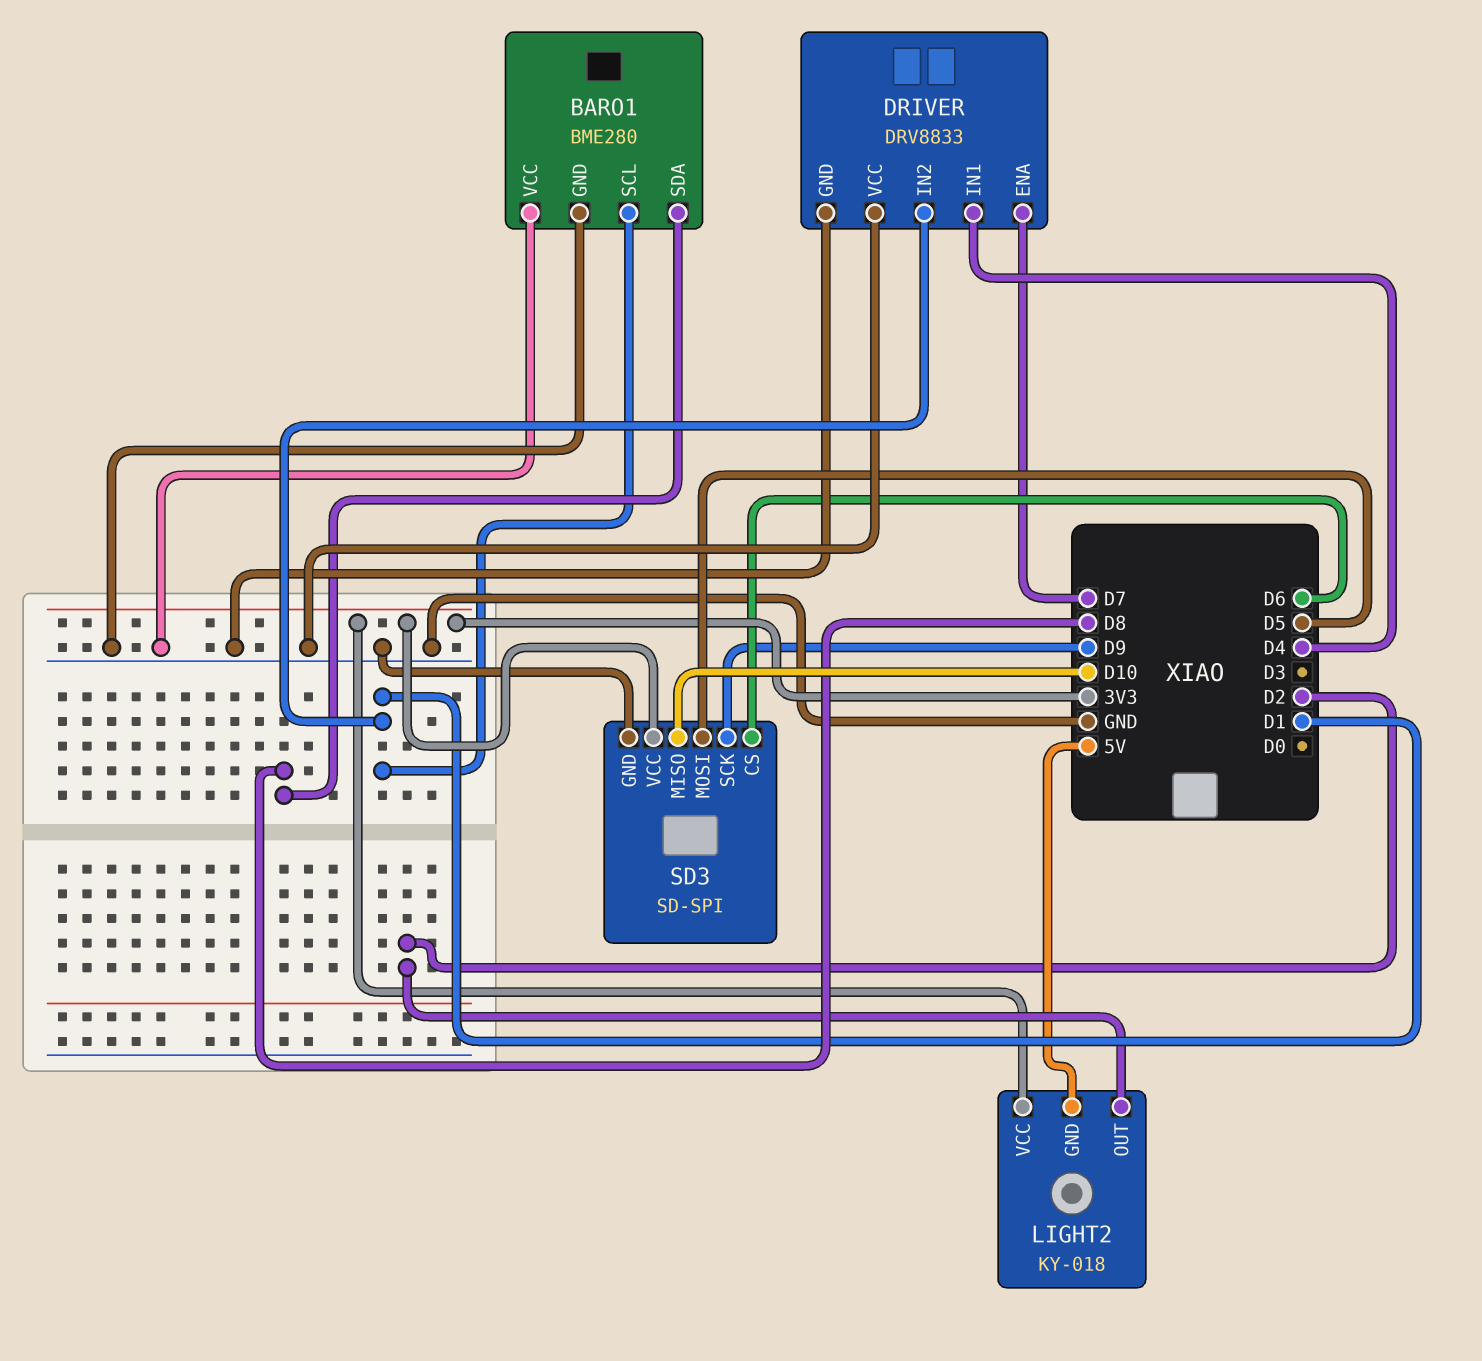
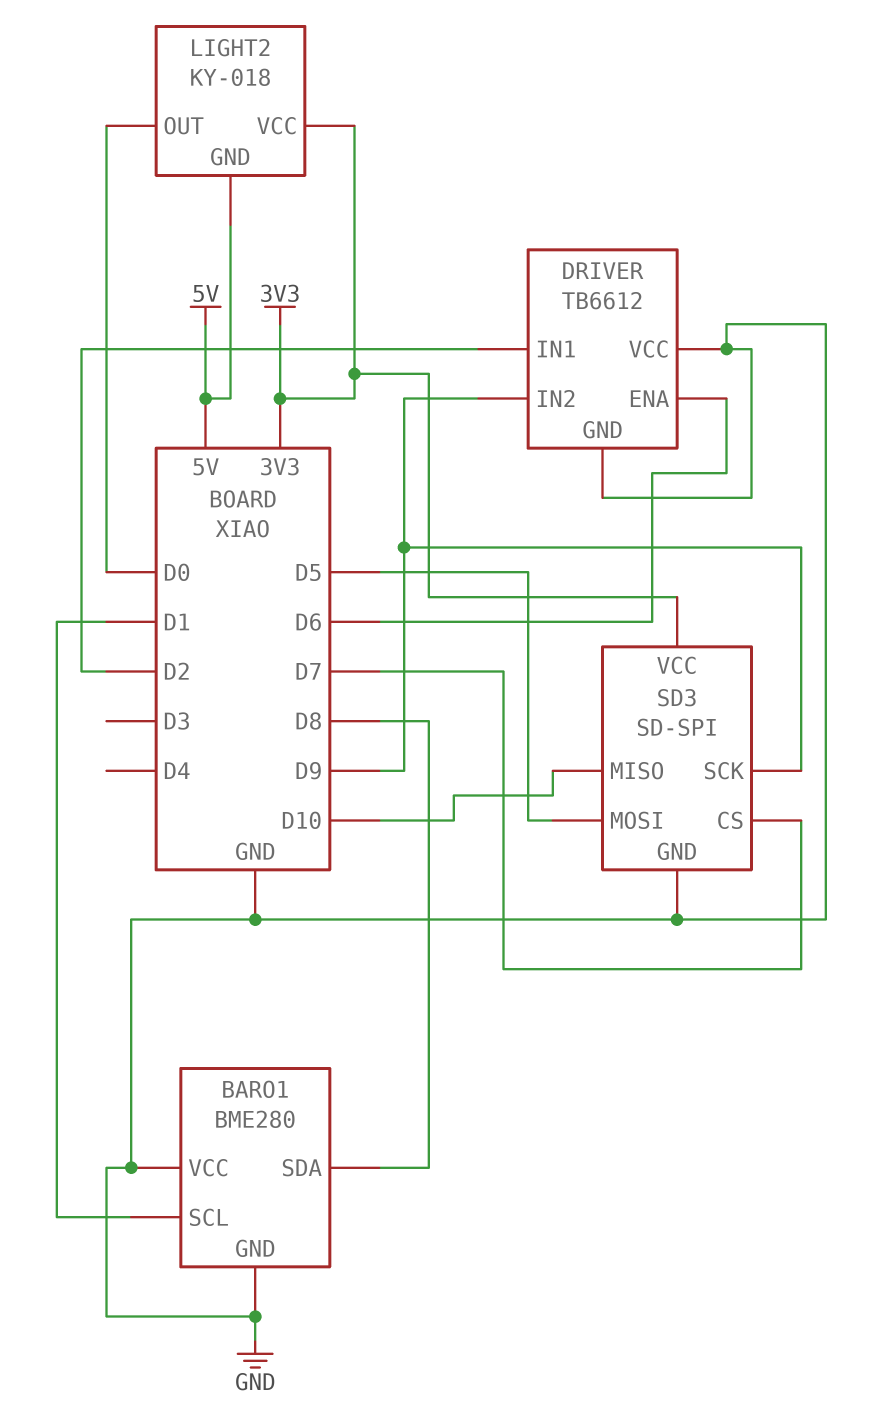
DRIVER: DRV8833 -> TB6612
DRIVER pin ENA: D7 -> D6
DRIVER pin IN1: D4 -> D2
DRIVER pin IN2: D1 -> D9
LIGHT2 pin OUT: D2 -> D0
SD3 pin CS: D6 -> D7

